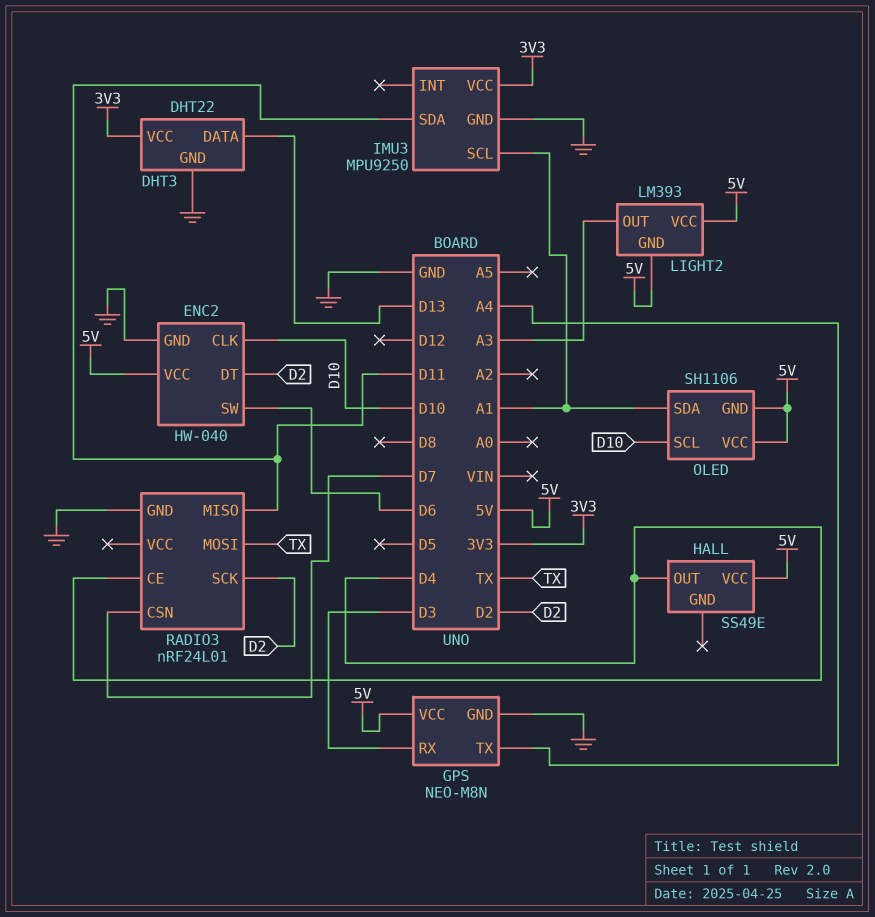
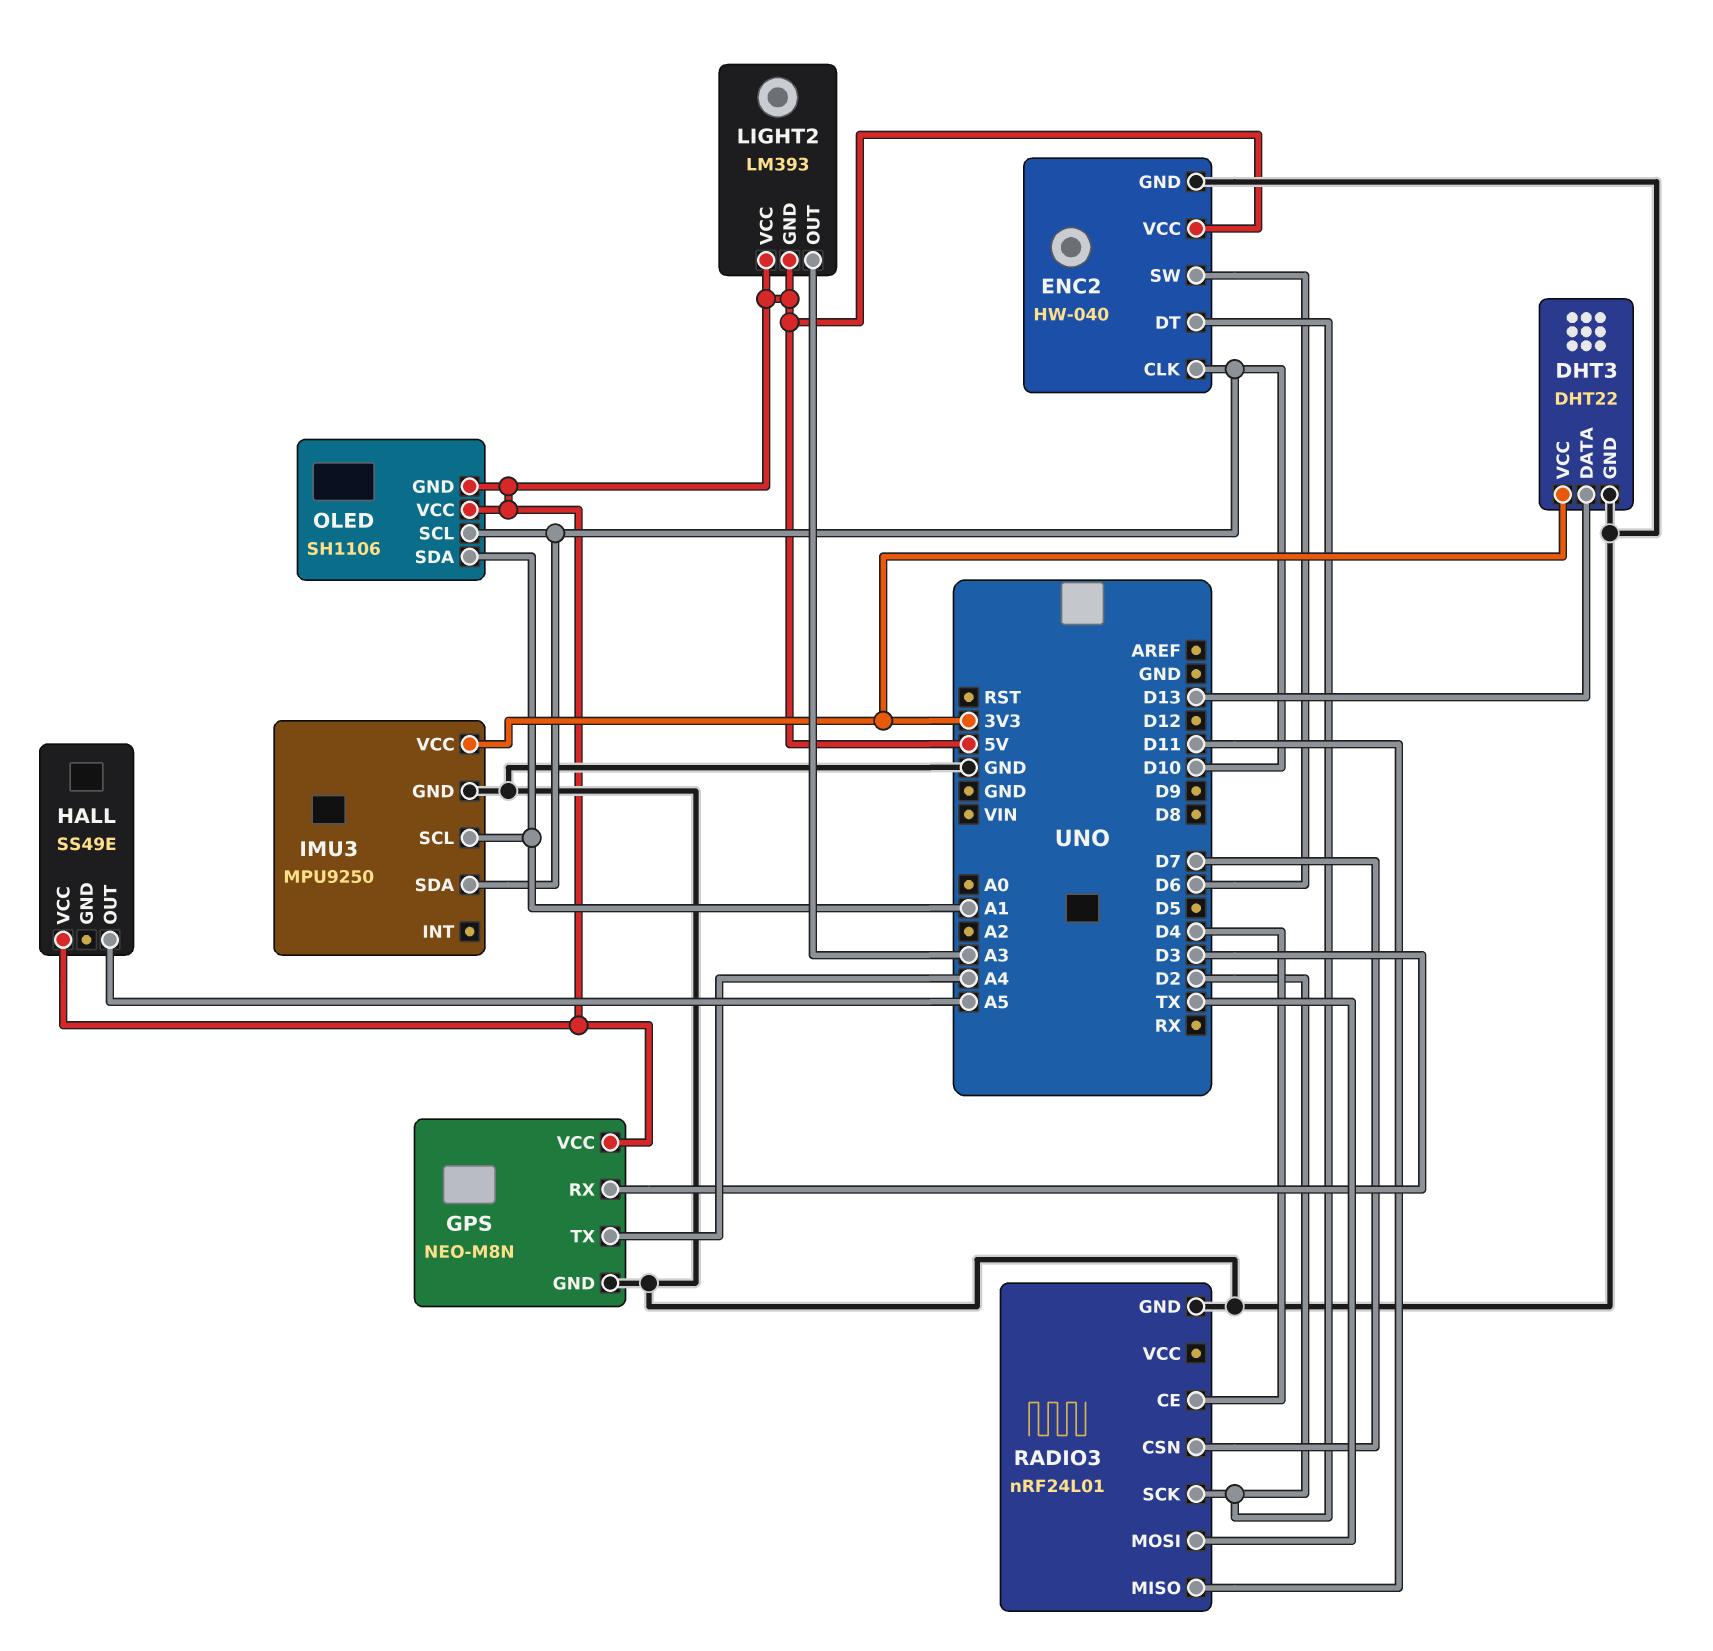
HALL pin OUT: D4 -> A5
IMU3 pin SDA: D11 -> D10

